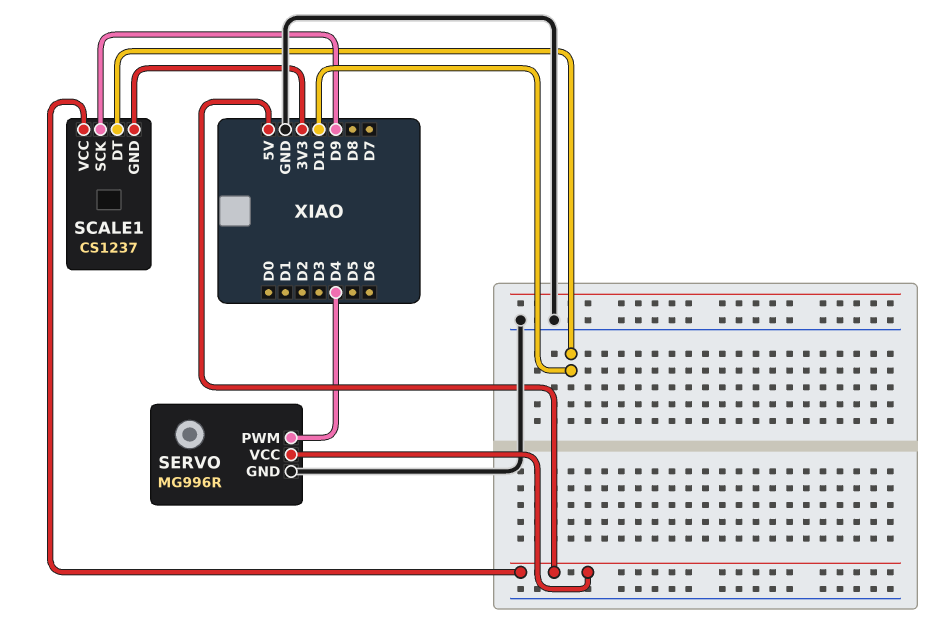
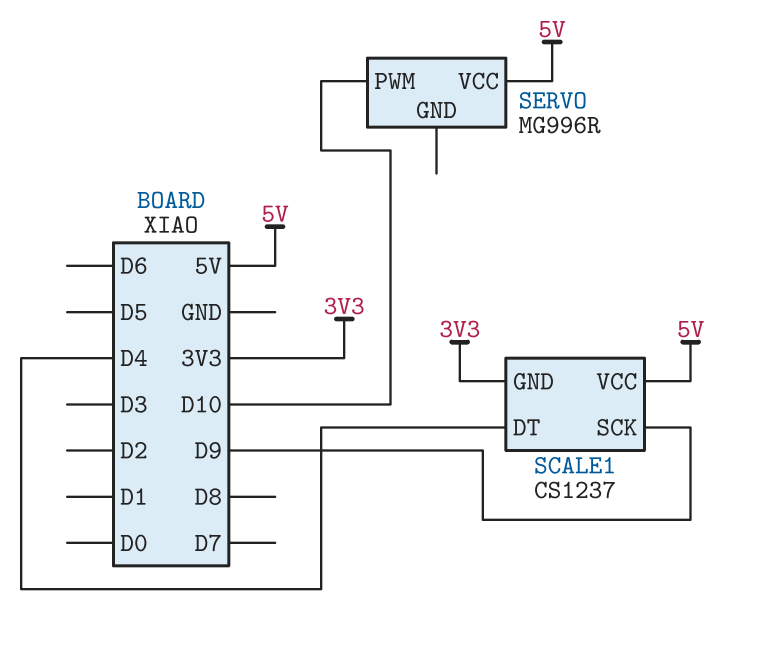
SCALE1 pin DT: D10 -> D4
SERVO pin GND: GND -> none
SERVO pin PWM: D4 -> D10

